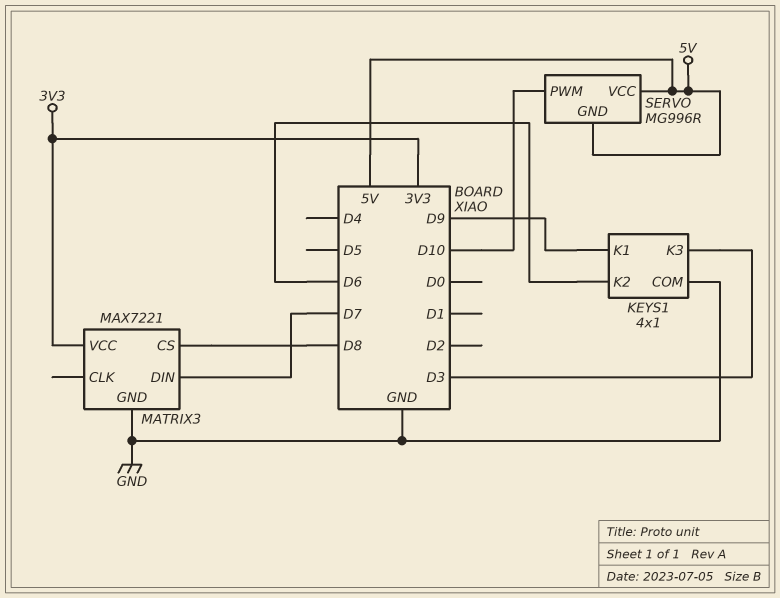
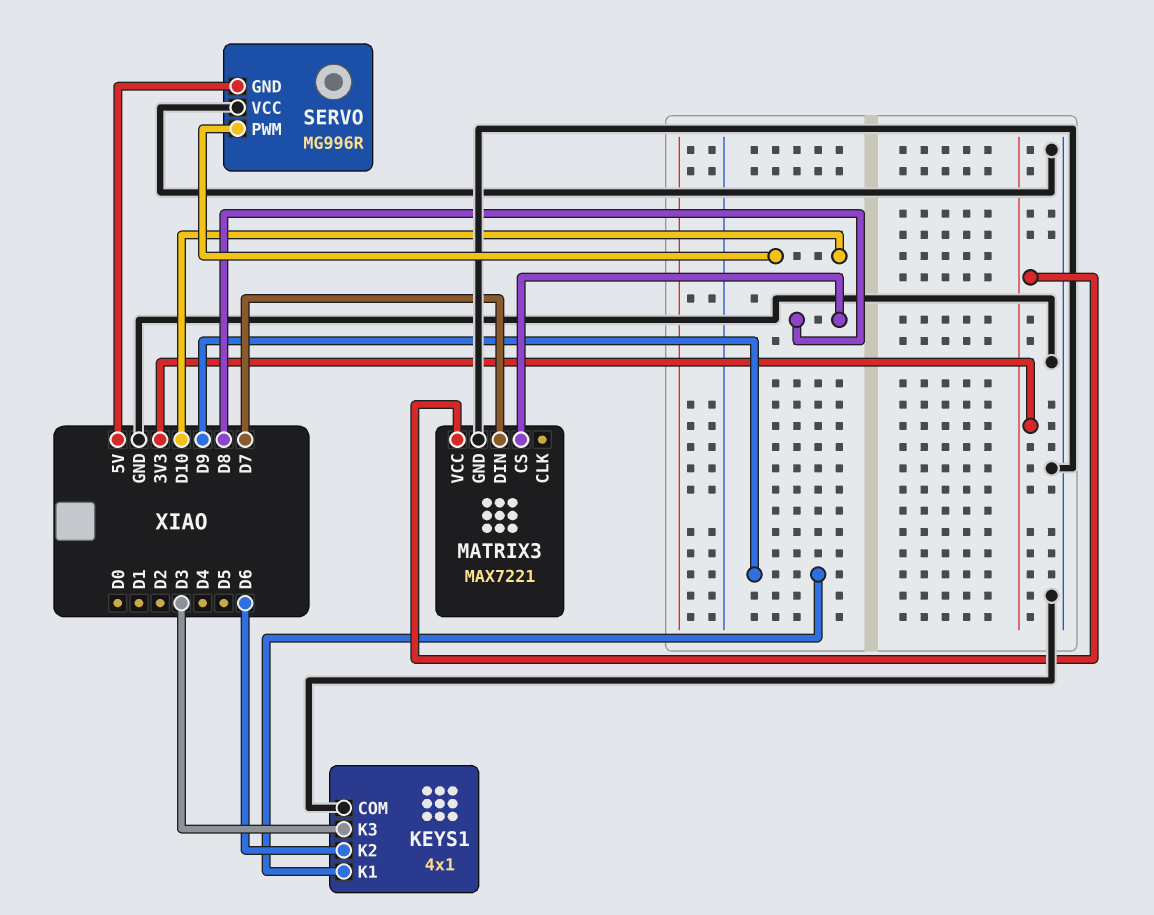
SERVO pin VCC: 5V -> GND

